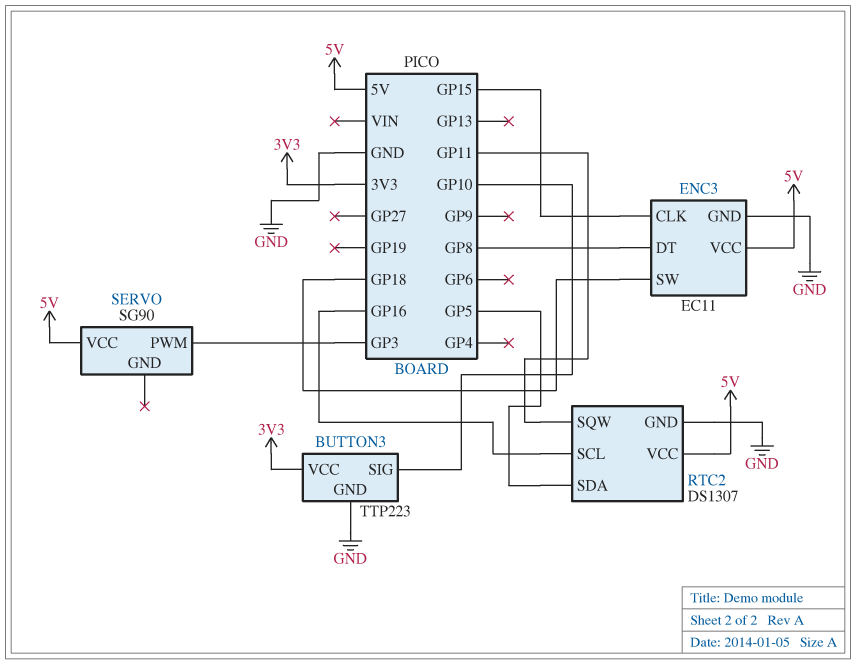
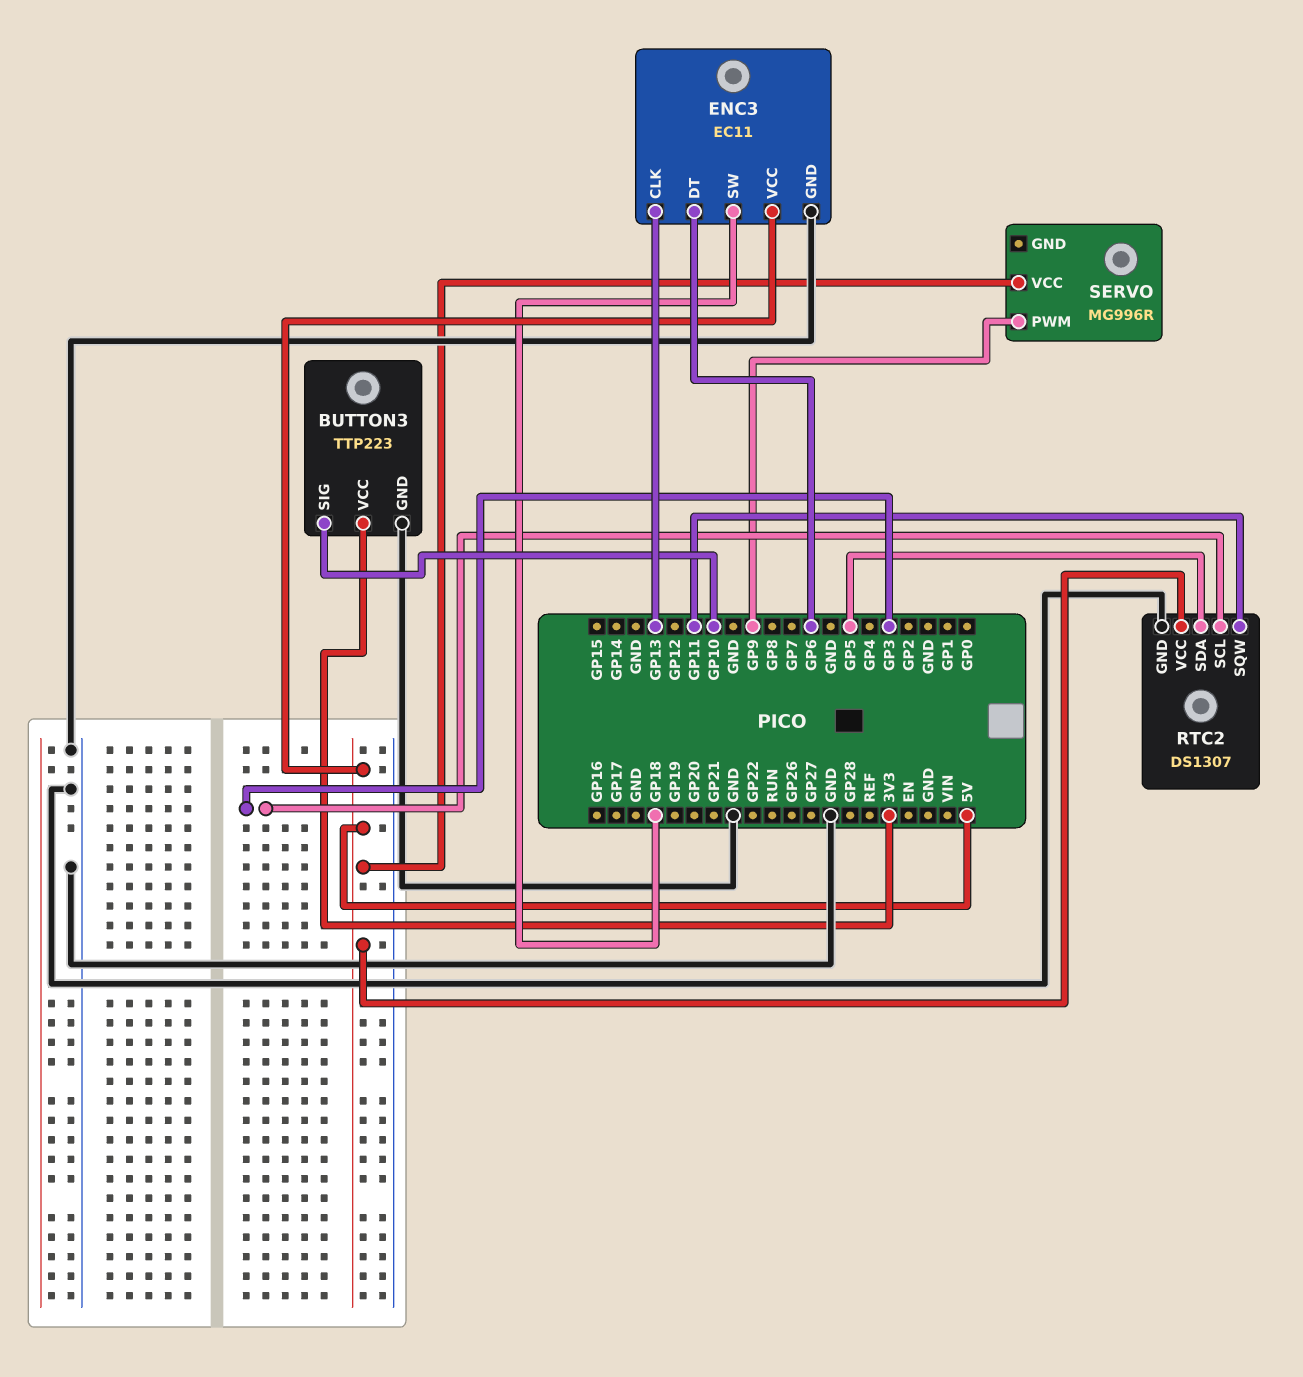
ENC3 pin CLK: GP15 -> GP13
ENC3 pin DT: GP8 -> GP6
RTC2 pin SCL: GP16 -> GP3
SERVO: SG90 -> MG996R
SERVO pin PWM: GP3 -> GP9

